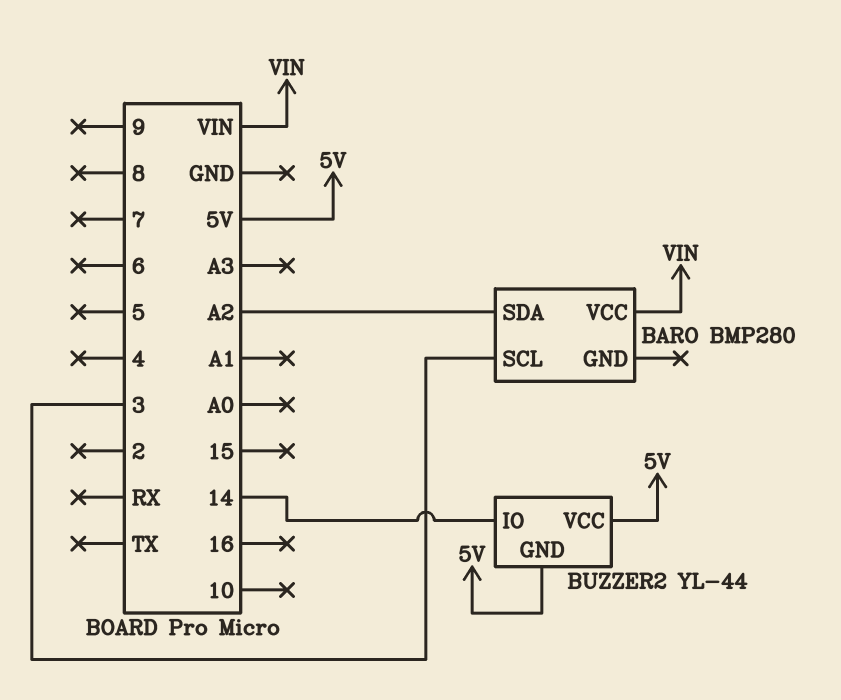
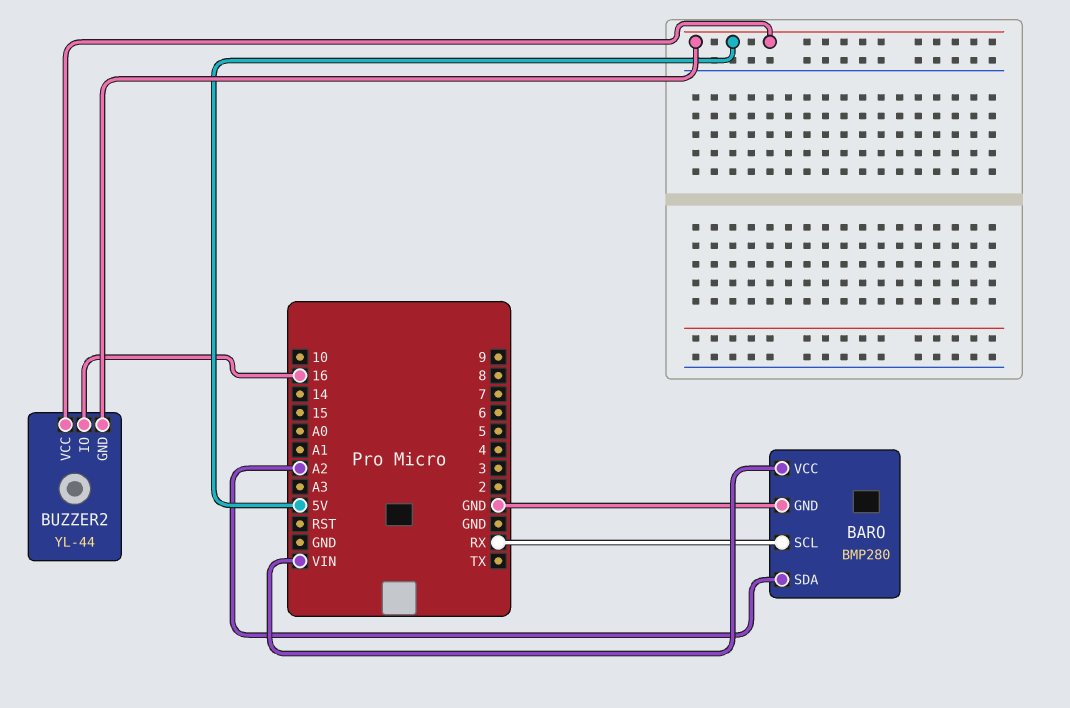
BARO pin GND: none -> GND
BARO pin SCL: 3 -> RX
BUZZER2 pin IO: 14 -> 16

